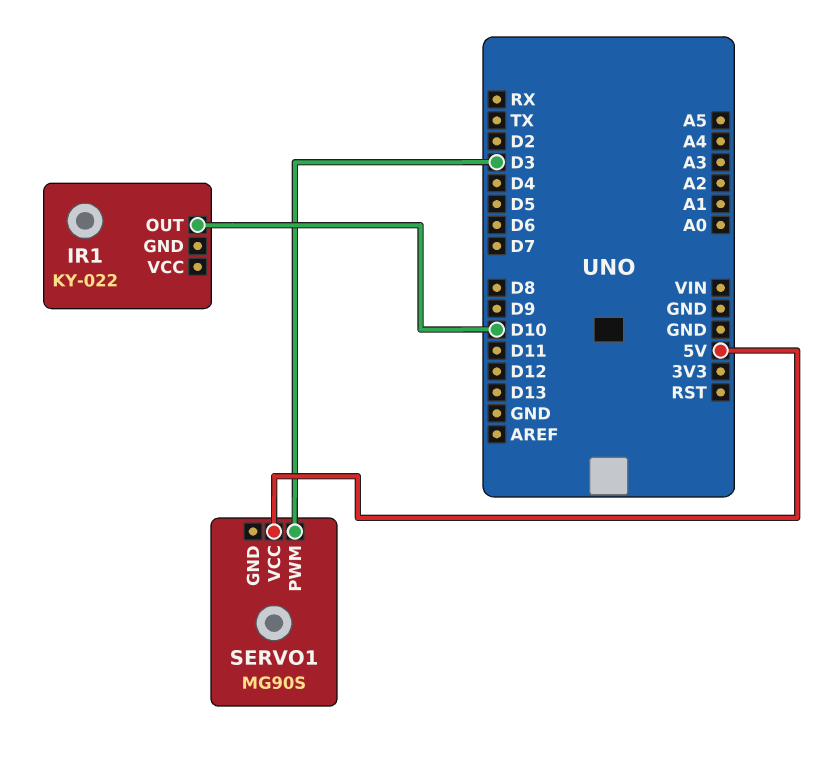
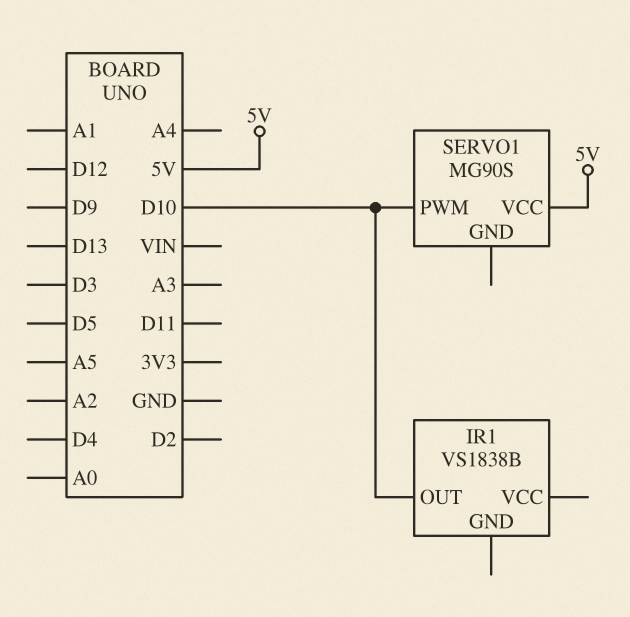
IR1: KY-022 -> VS1838B
SERVO1 pin PWM: D3 -> D10

